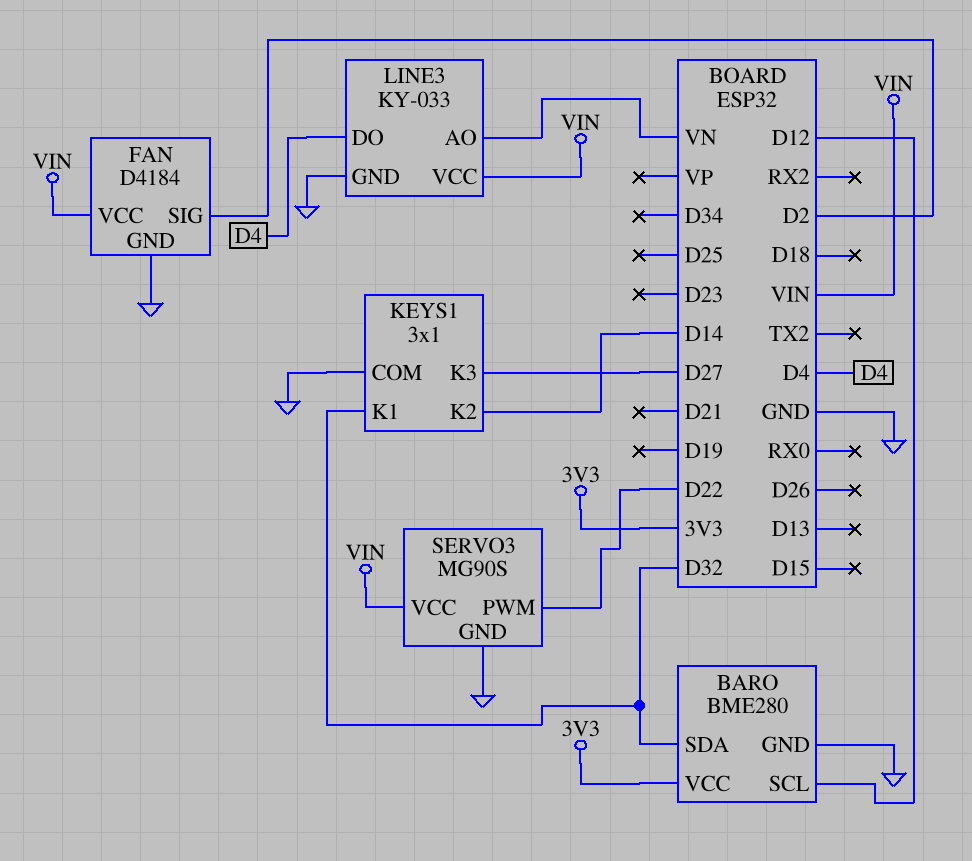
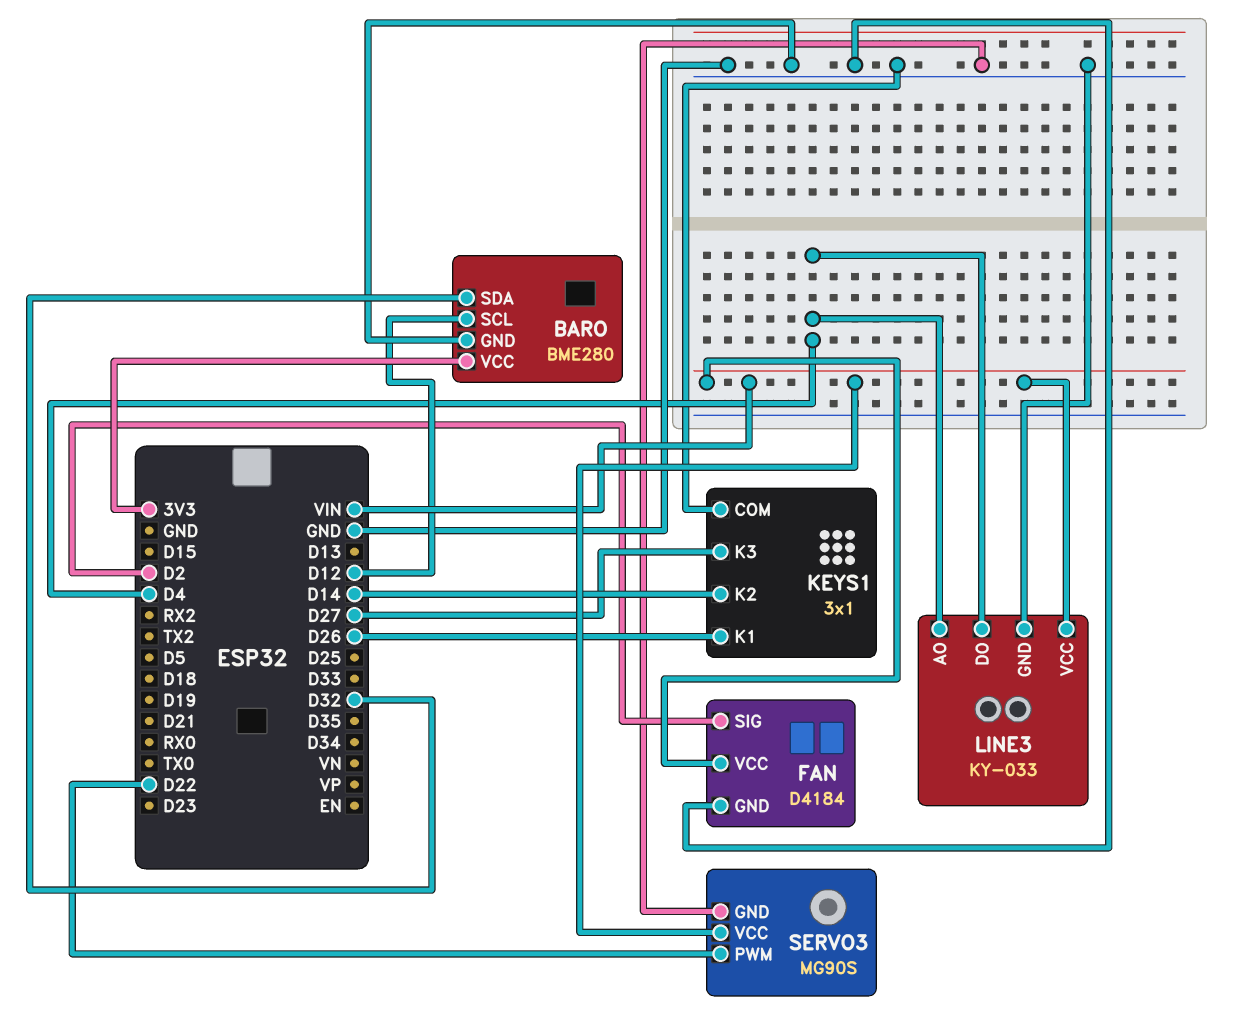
KEYS1 pin K1: D32 -> D26
LINE3 pin AO: VN -> D4

